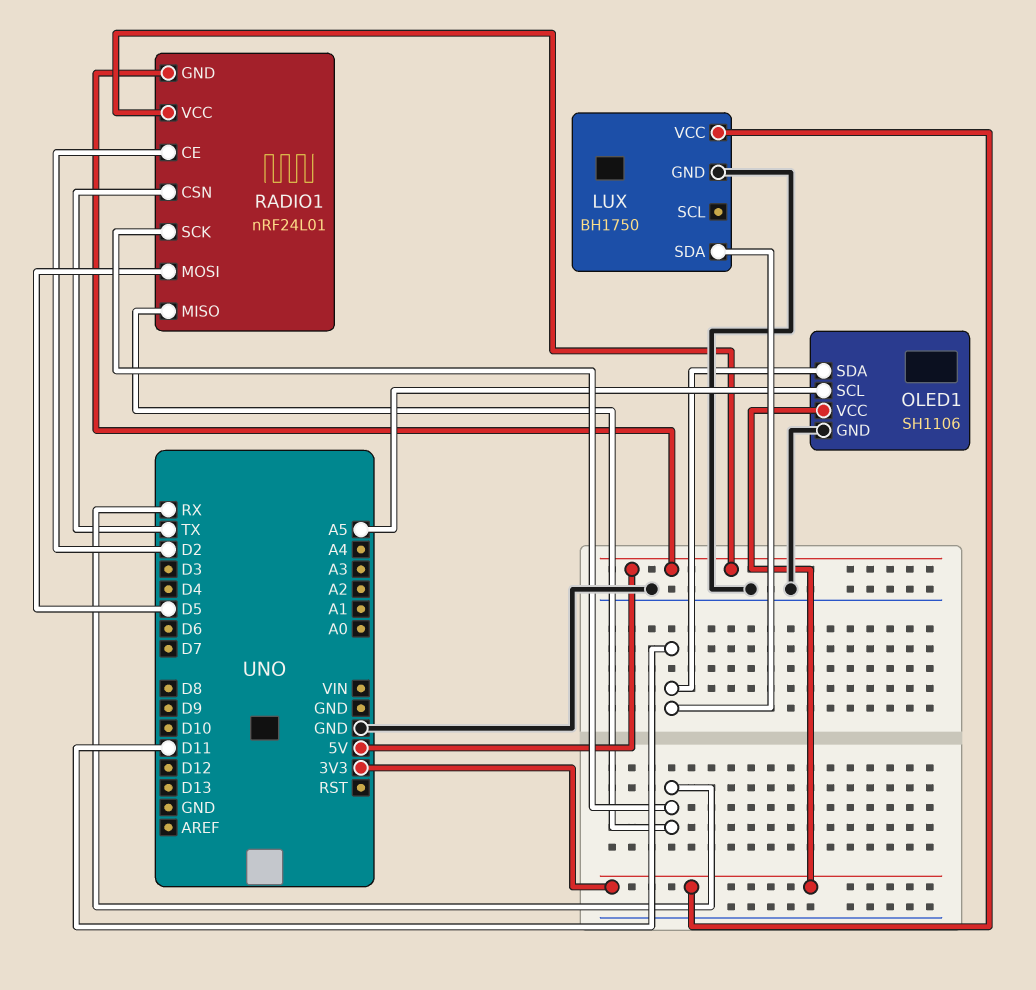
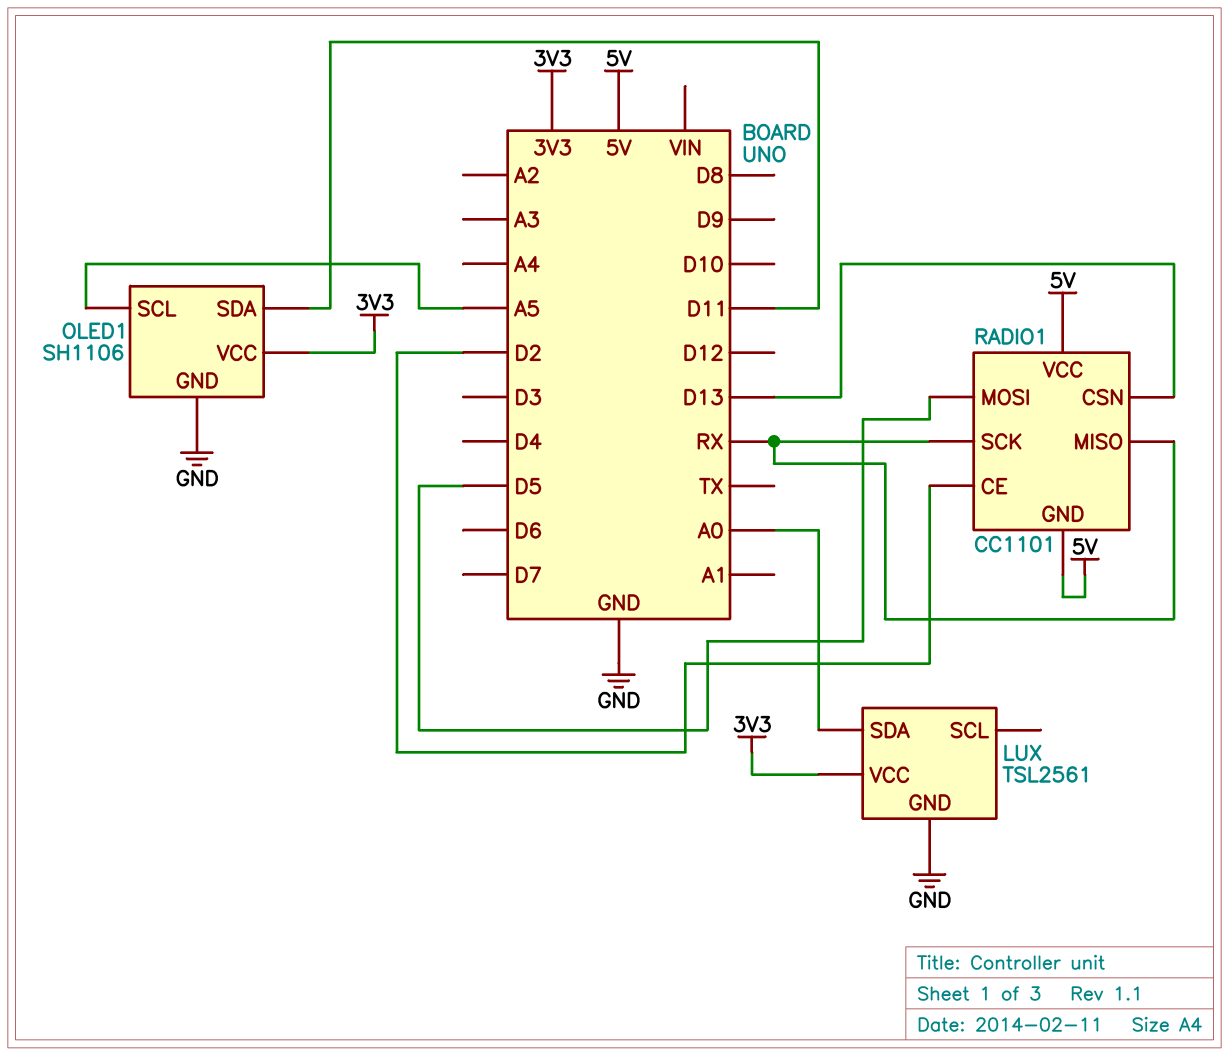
LUX: BH1750 -> TSL2561
LUX pin SDA: D11 -> A0
RADIO1: nRF24L01 -> CC1101
RADIO1 pin CSN: TX -> D13

